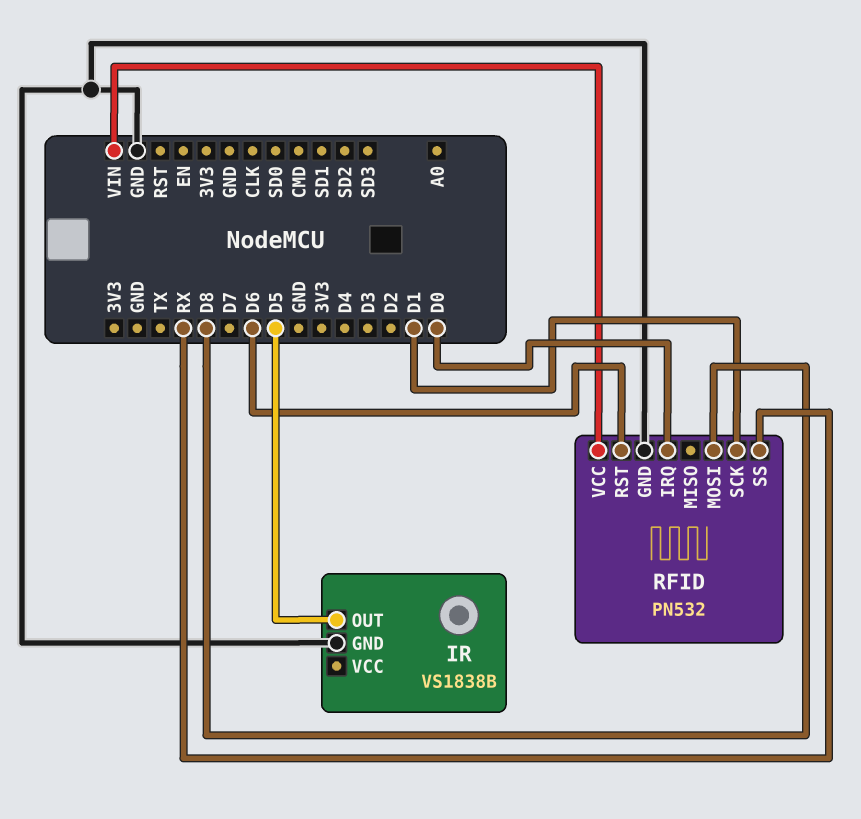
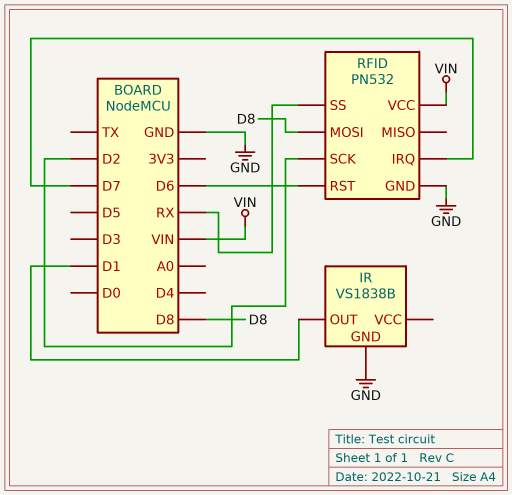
IR pin OUT: D5 -> D1
RFID pin IRQ: D0 -> D7
RFID pin SCK: D1 -> D2

